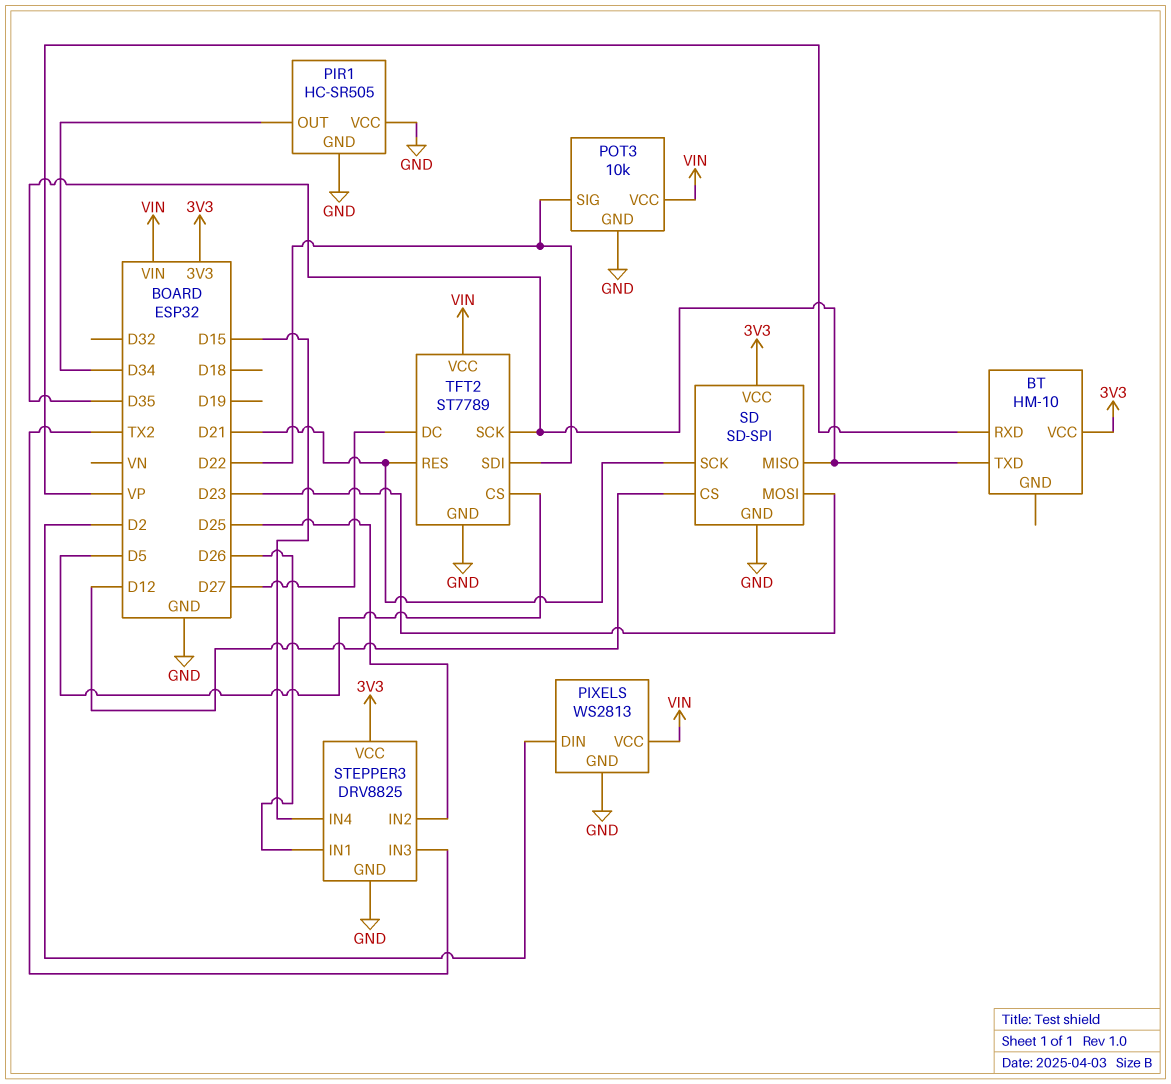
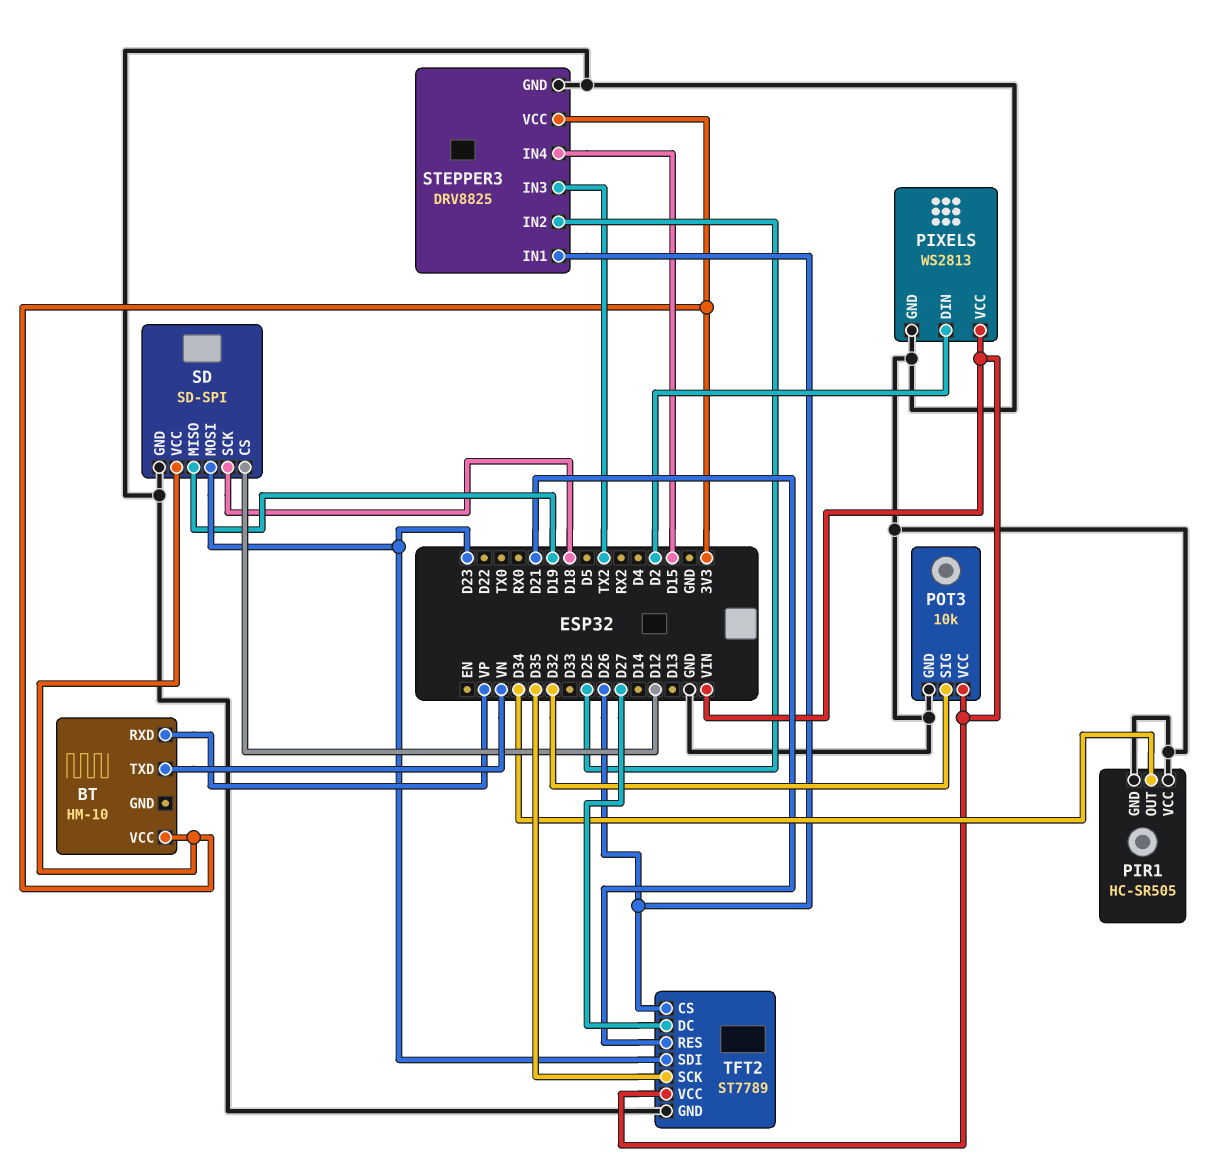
BT pin TXD: D35 -> VN
POT3 pin SIG: D22 -> D32
SD pin MISO: D35 -> D19
SD pin SCK: D21 -> D18
TFT2 pin CS: D5 -> D26
TFT2 pin SDI: D22 -> D23

